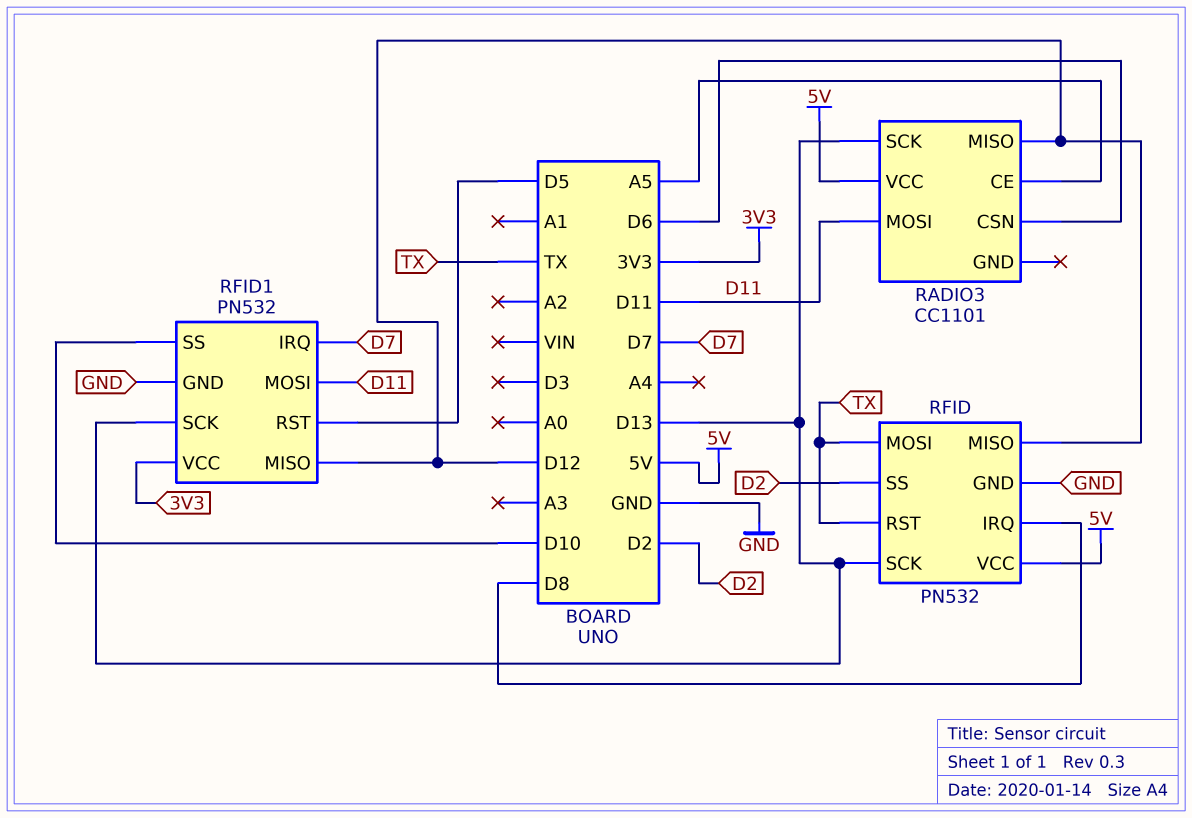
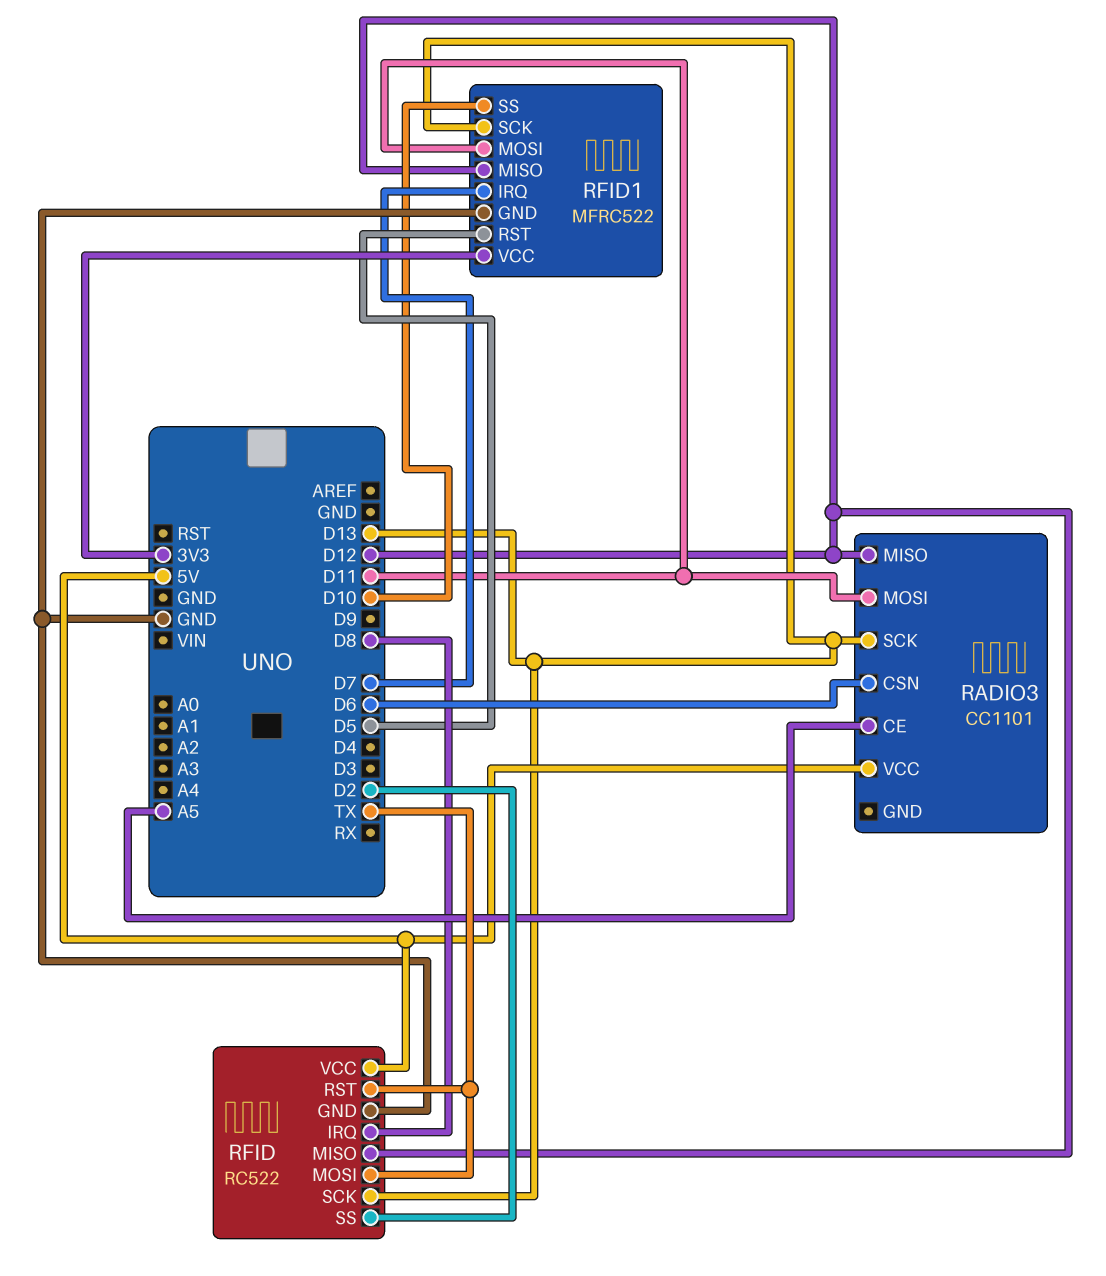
RFID: PN532 -> RC522
RFID1: PN532 -> MFRC522

